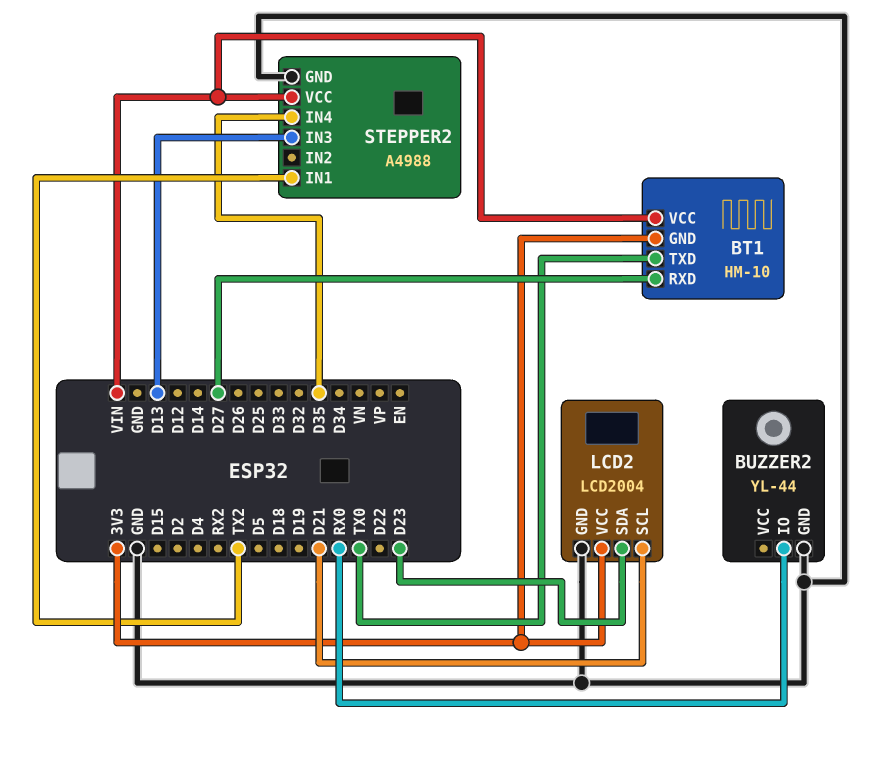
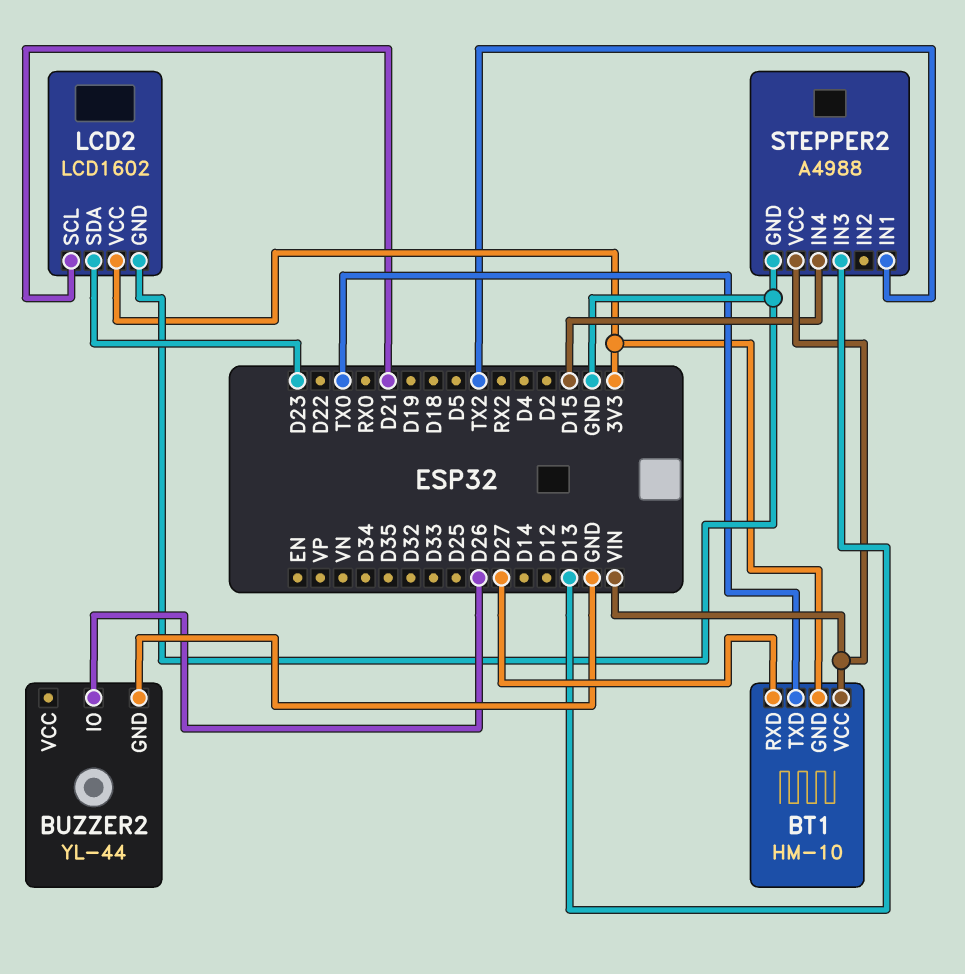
BUZZER2 pin IO: RX0 -> D26
LCD2: LCD2004 -> LCD1602
STEPPER2 pin IN4: D35 -> D15

